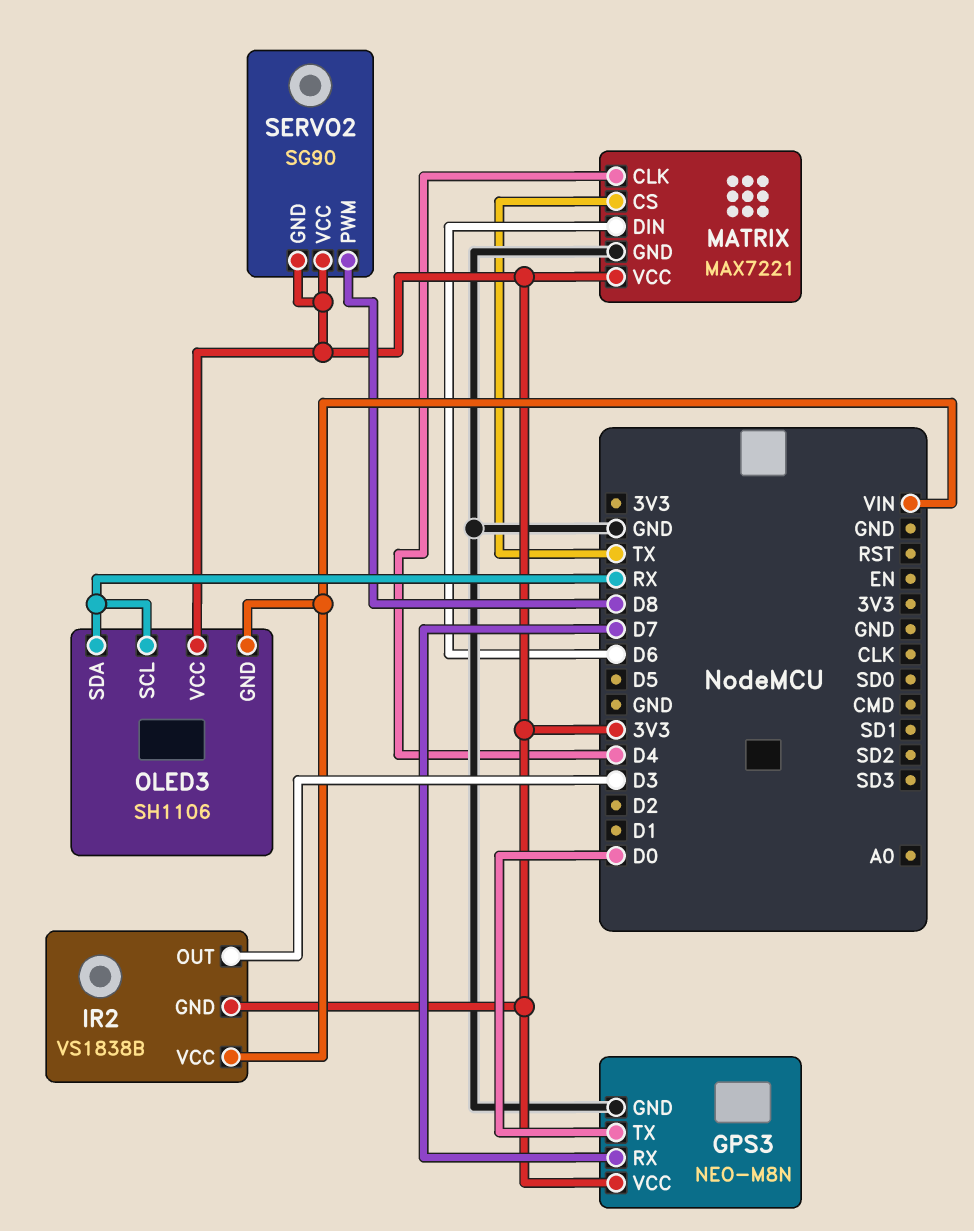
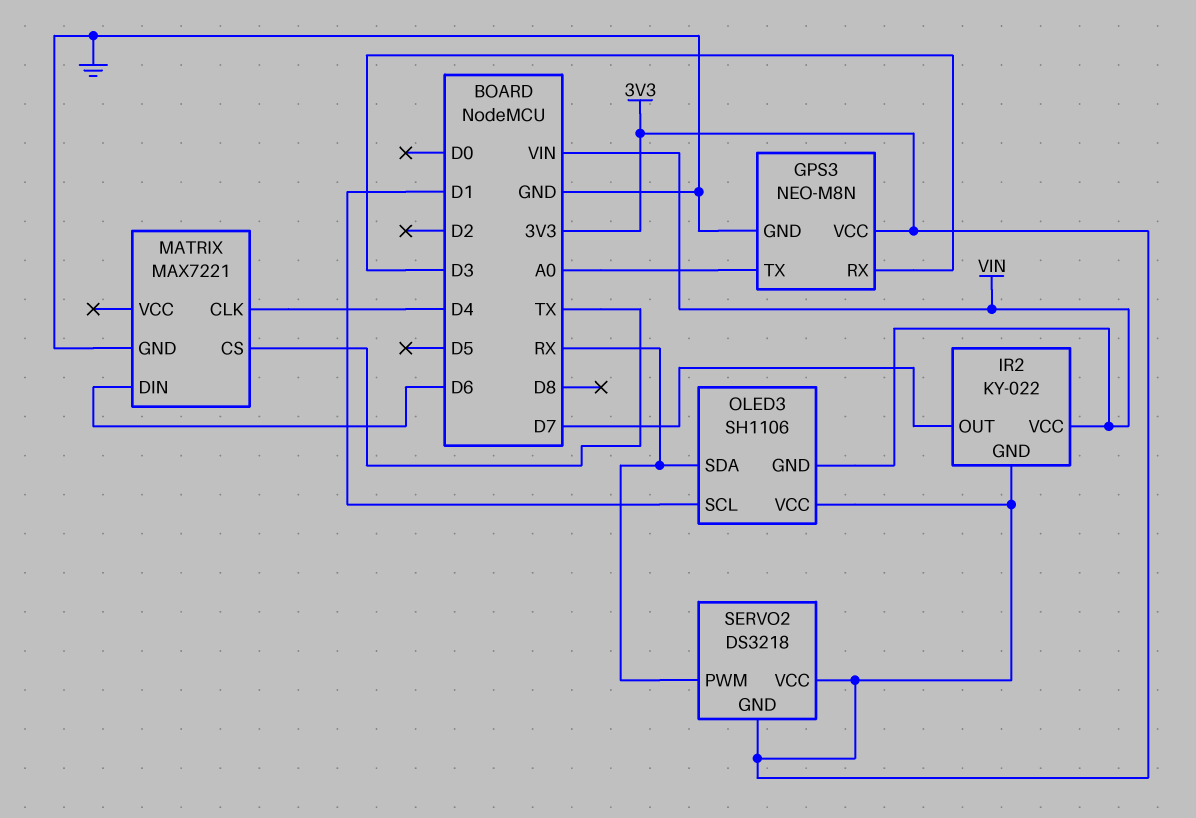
GPS3 pin RX: D7 -> D3
GPS3 pin TX: D0 -> A0
IR2: VS1838B -> KY-022
IR2 pin OUT: D3 -> D7
MATRIX pin VCC: 3V3 -> none
OLED3 pin SCL: RX -> D1
SERVO2: SG90 -> DS3218
SERVO2 pin PWM: D8 -> RX

